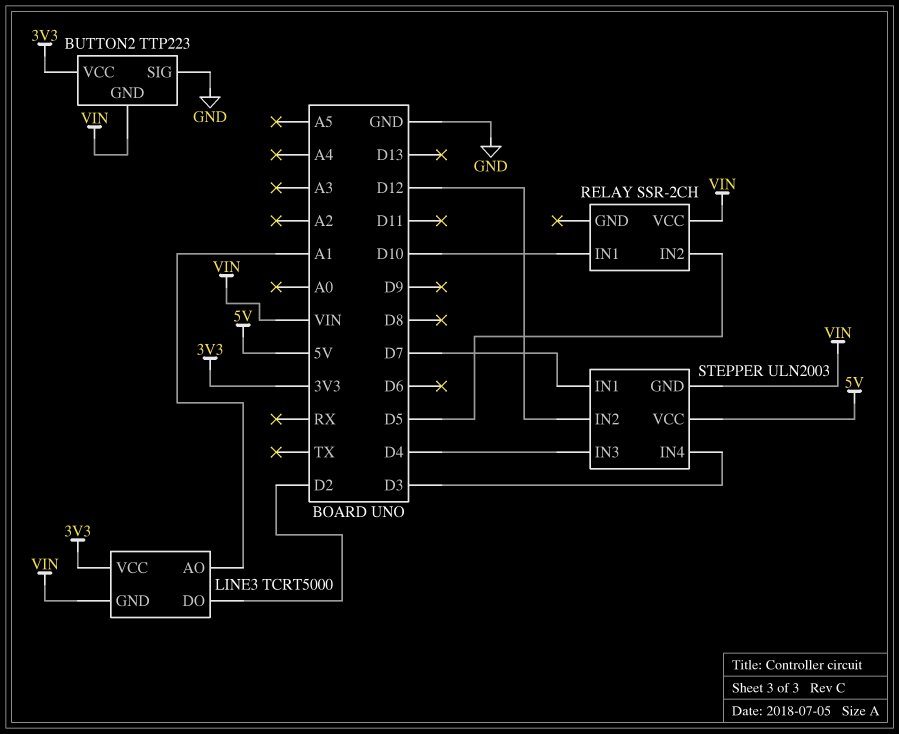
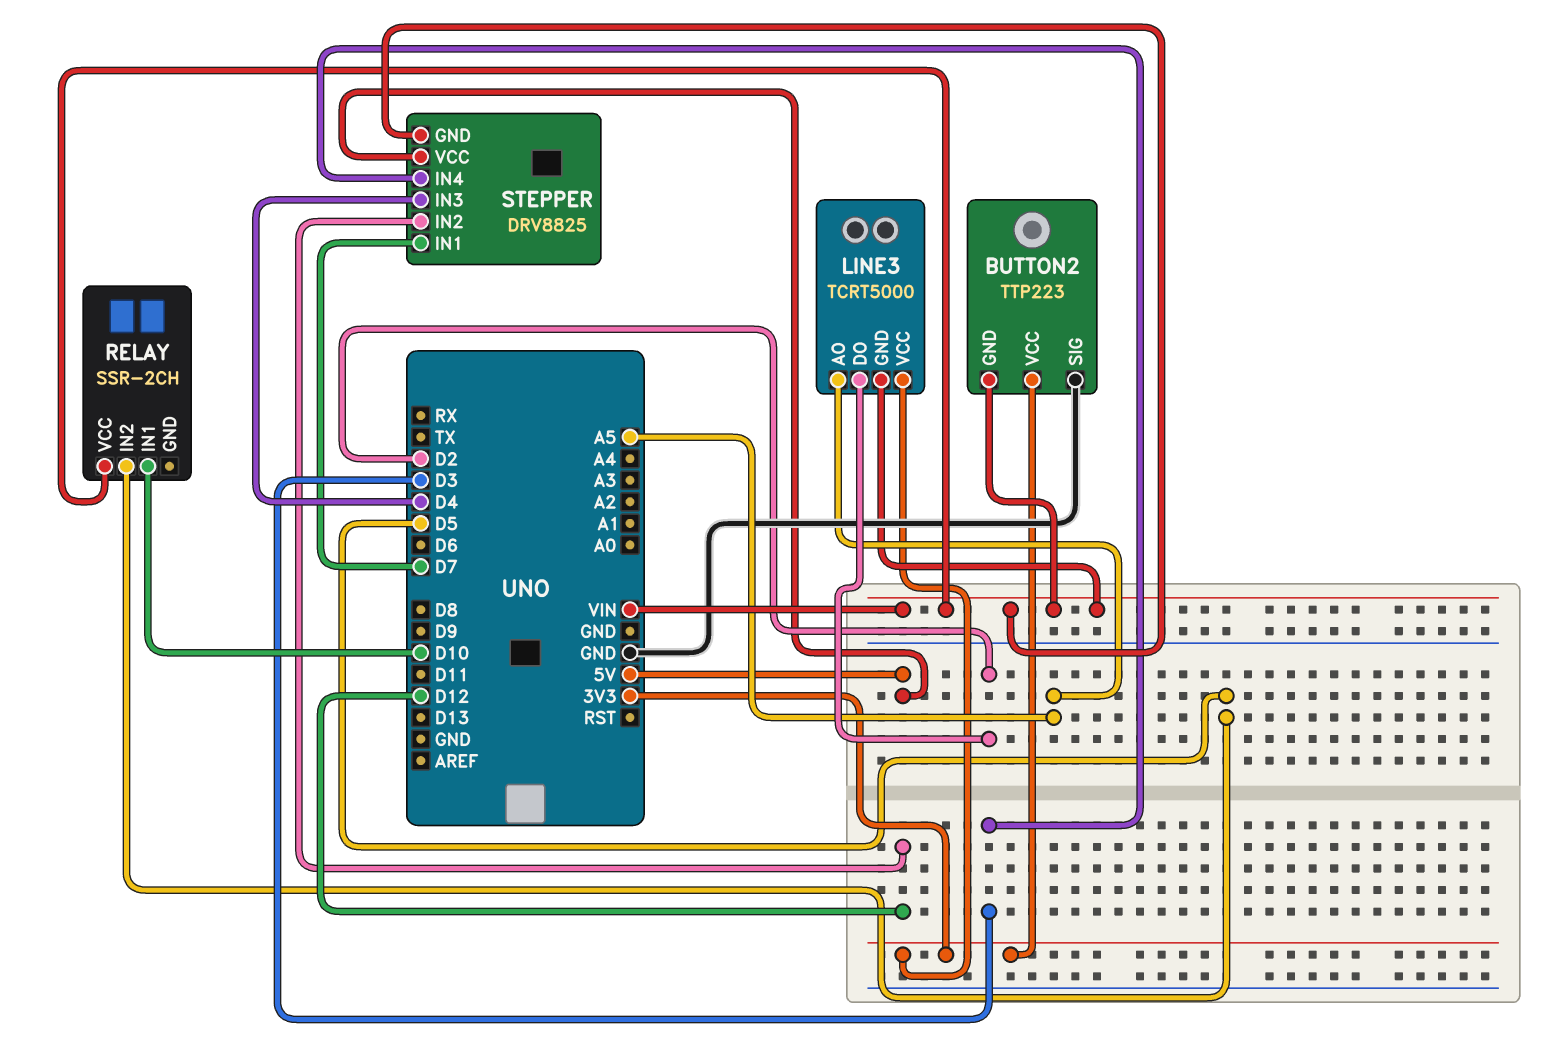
LINE3 pin AO: A1 -> A5
STEPPER: ULN2003 -> DRV8825

